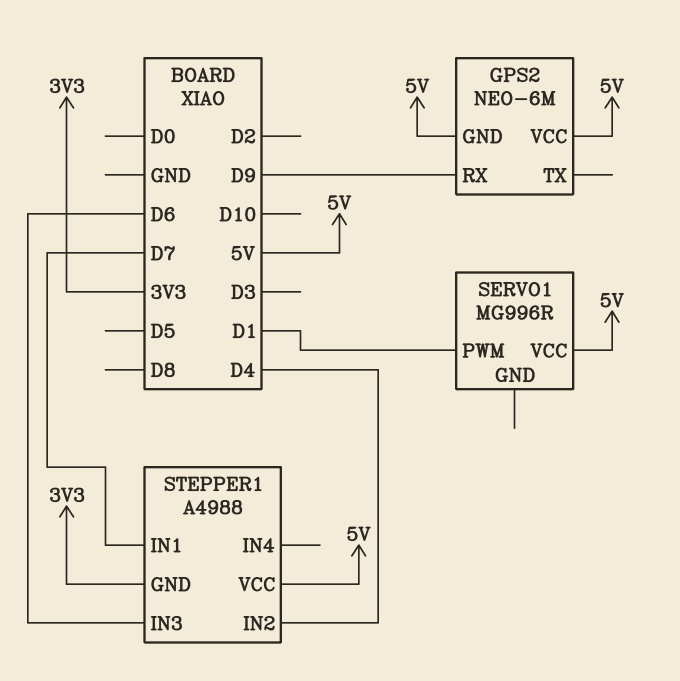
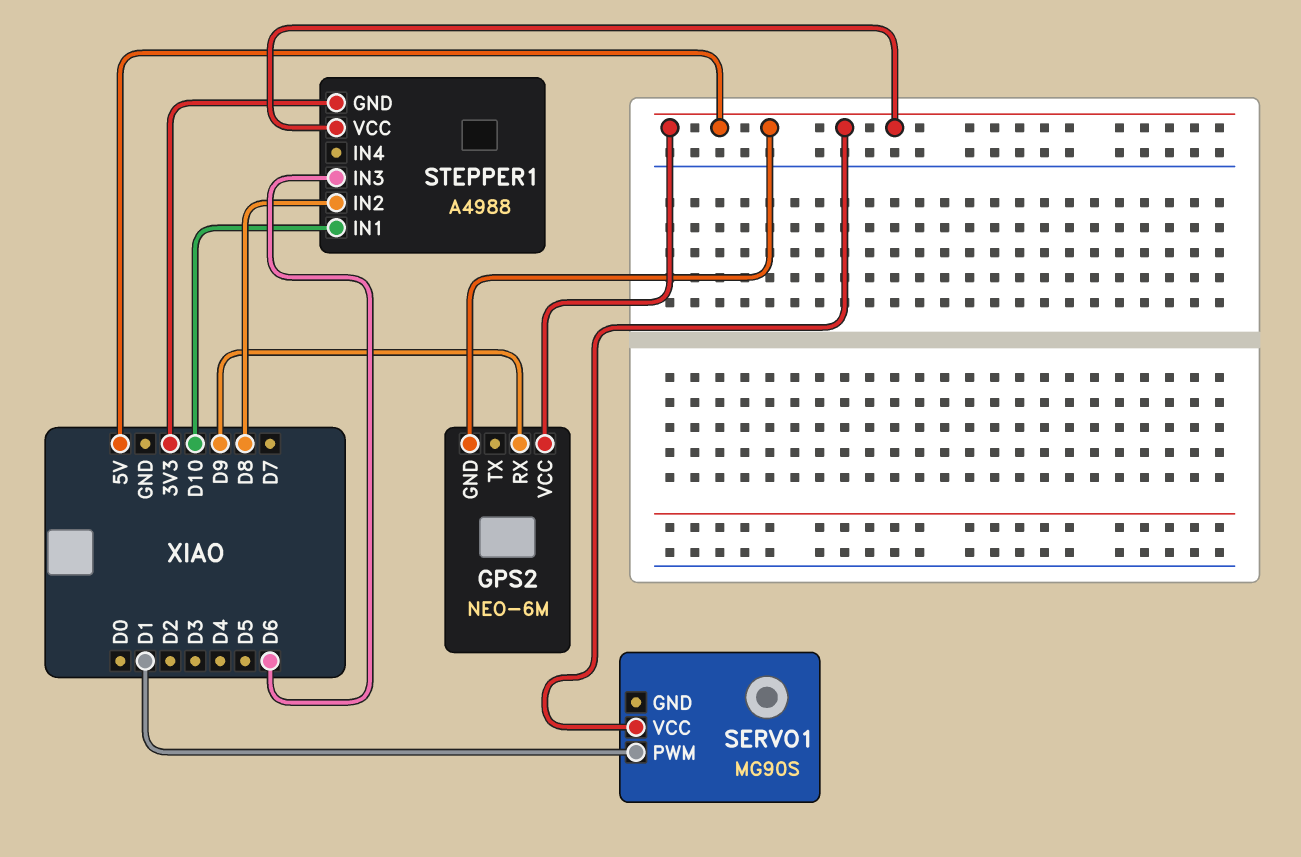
SERVO1: MG996R -> MG90S
STEPPER1 pin IN1: D7 -> D10
STEPPER1 pin IN2: D4 -> D8

